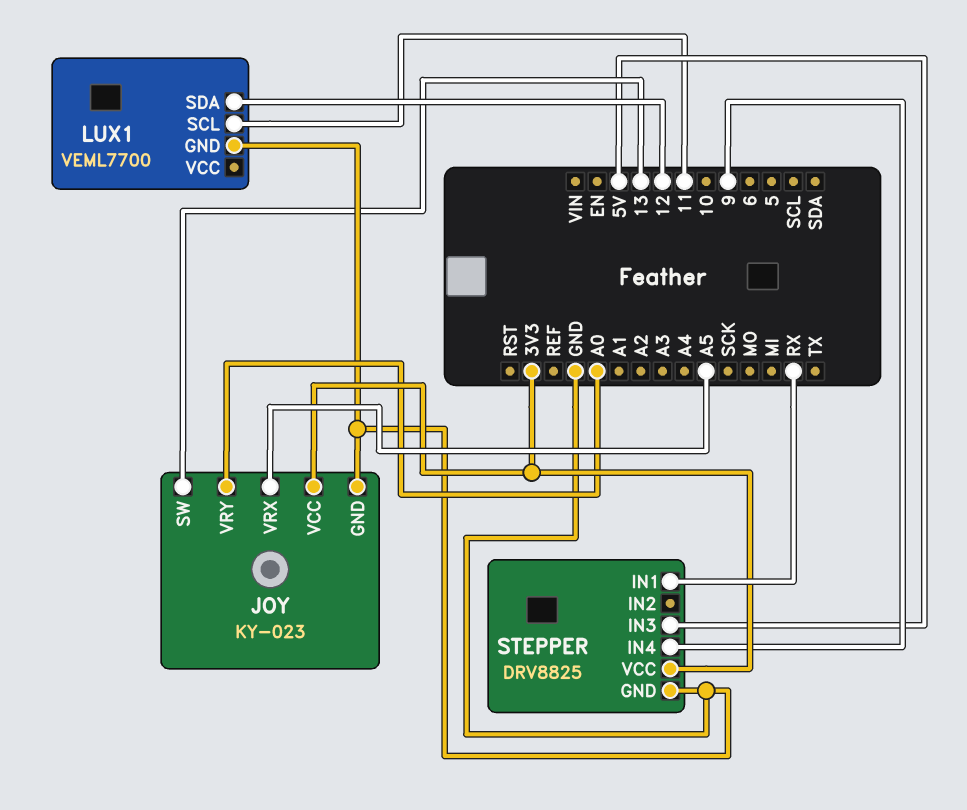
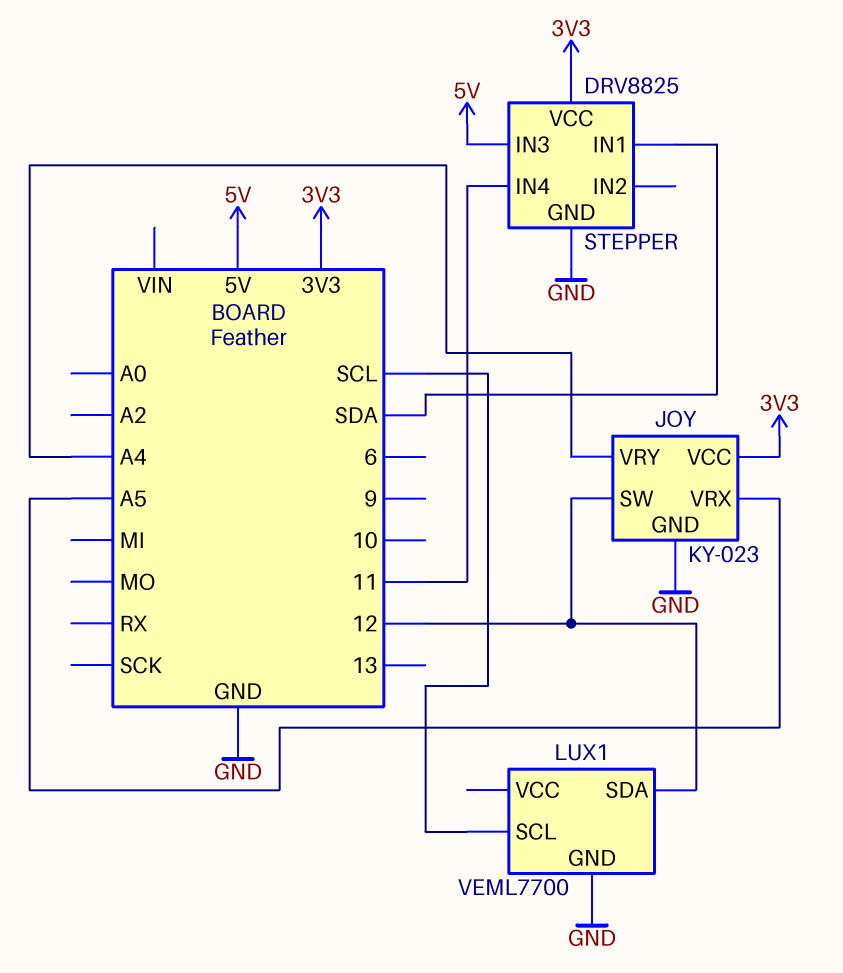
JOY pin SW: 13 -> 12
JOY pin VRY: A0 -> A4
LUX1 pin SCL: 11 -> SCL
STEPPER pin IN1: RX -> SDA
STEPPER pin IN4: 9 -> 11

